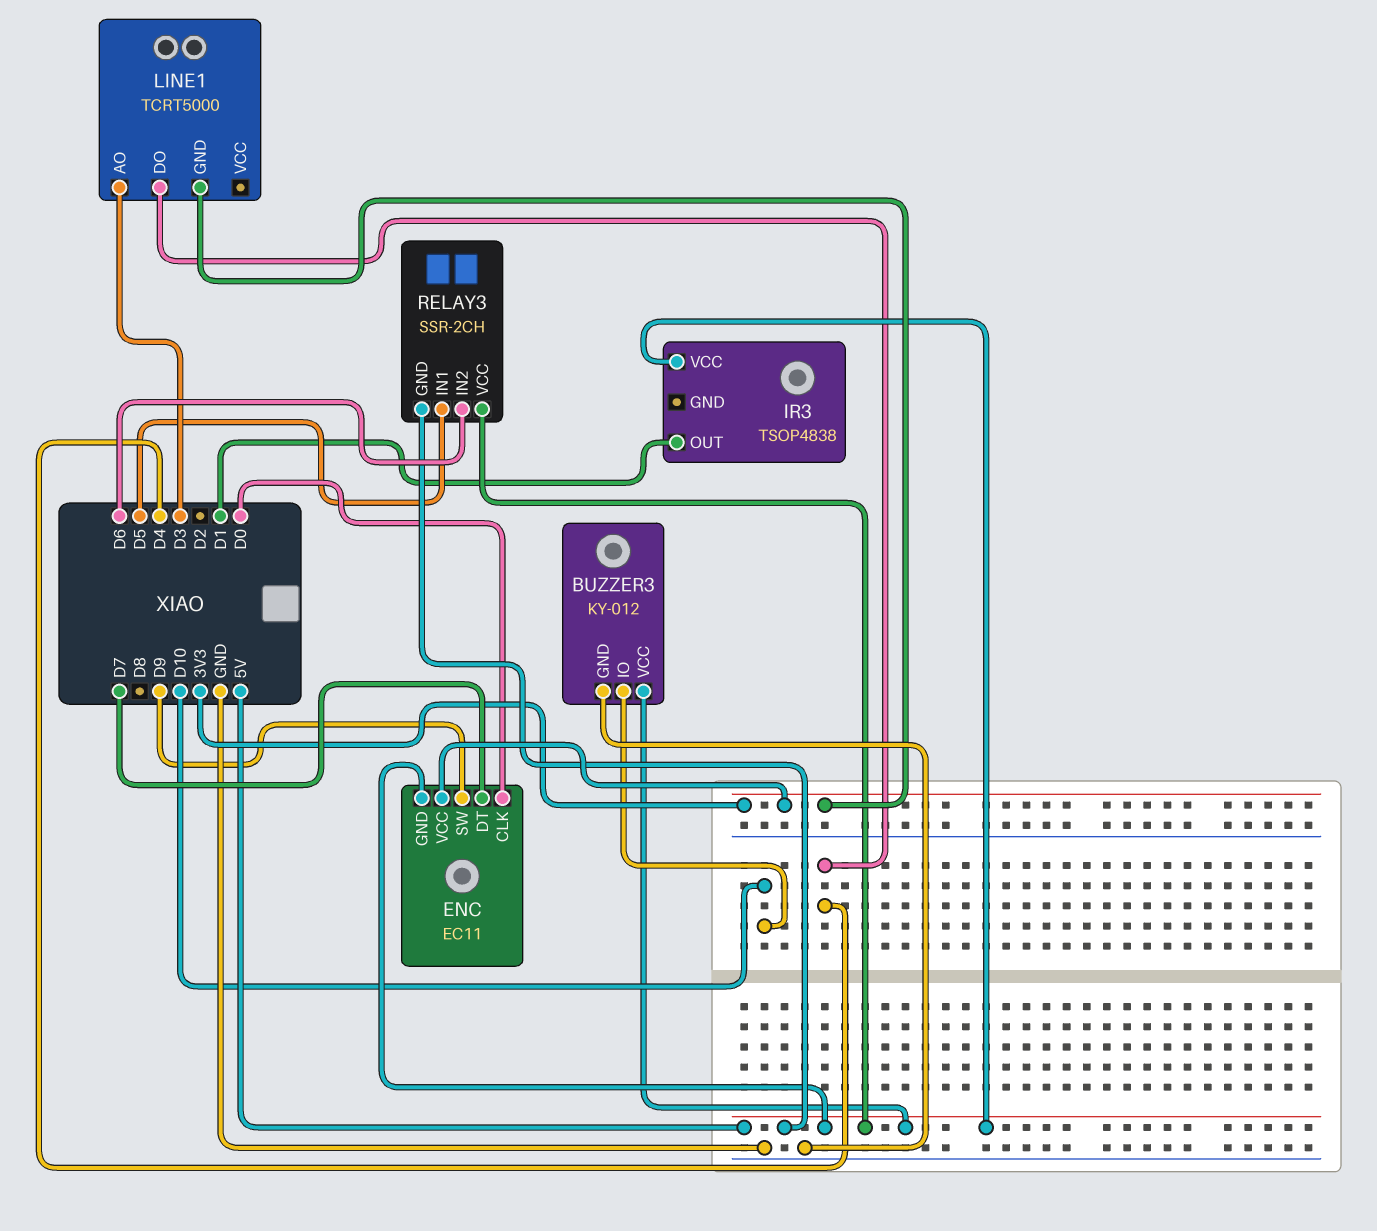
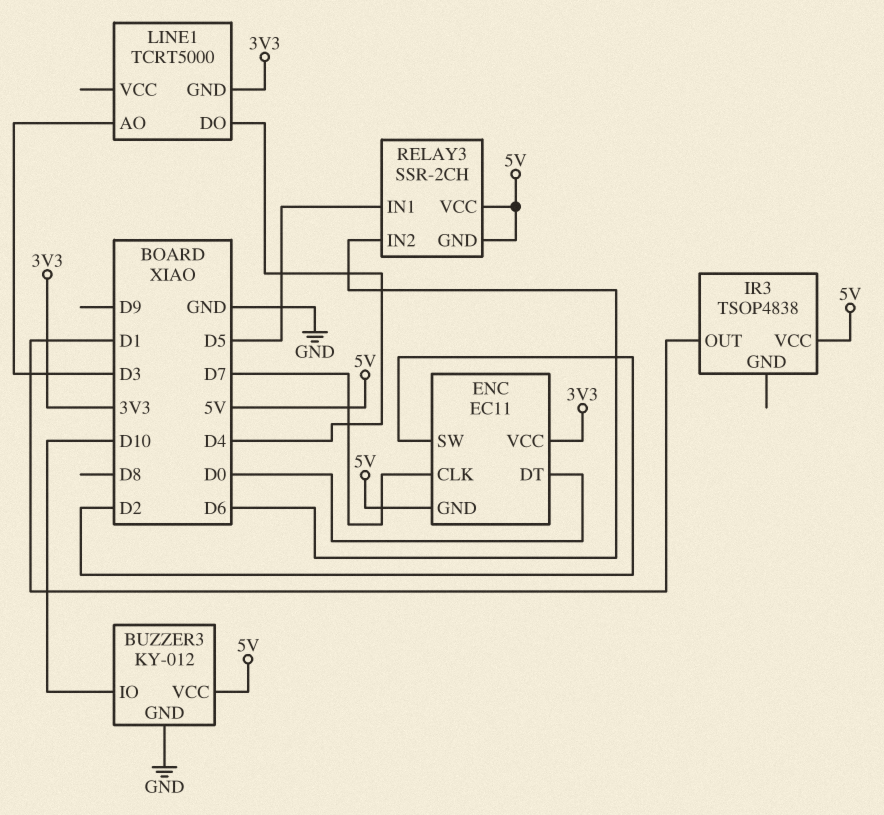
ENC pin CLK: D0 -> D7
ENC pin DT: D7 -> D0
ENC pin SW: D9 -> D2

